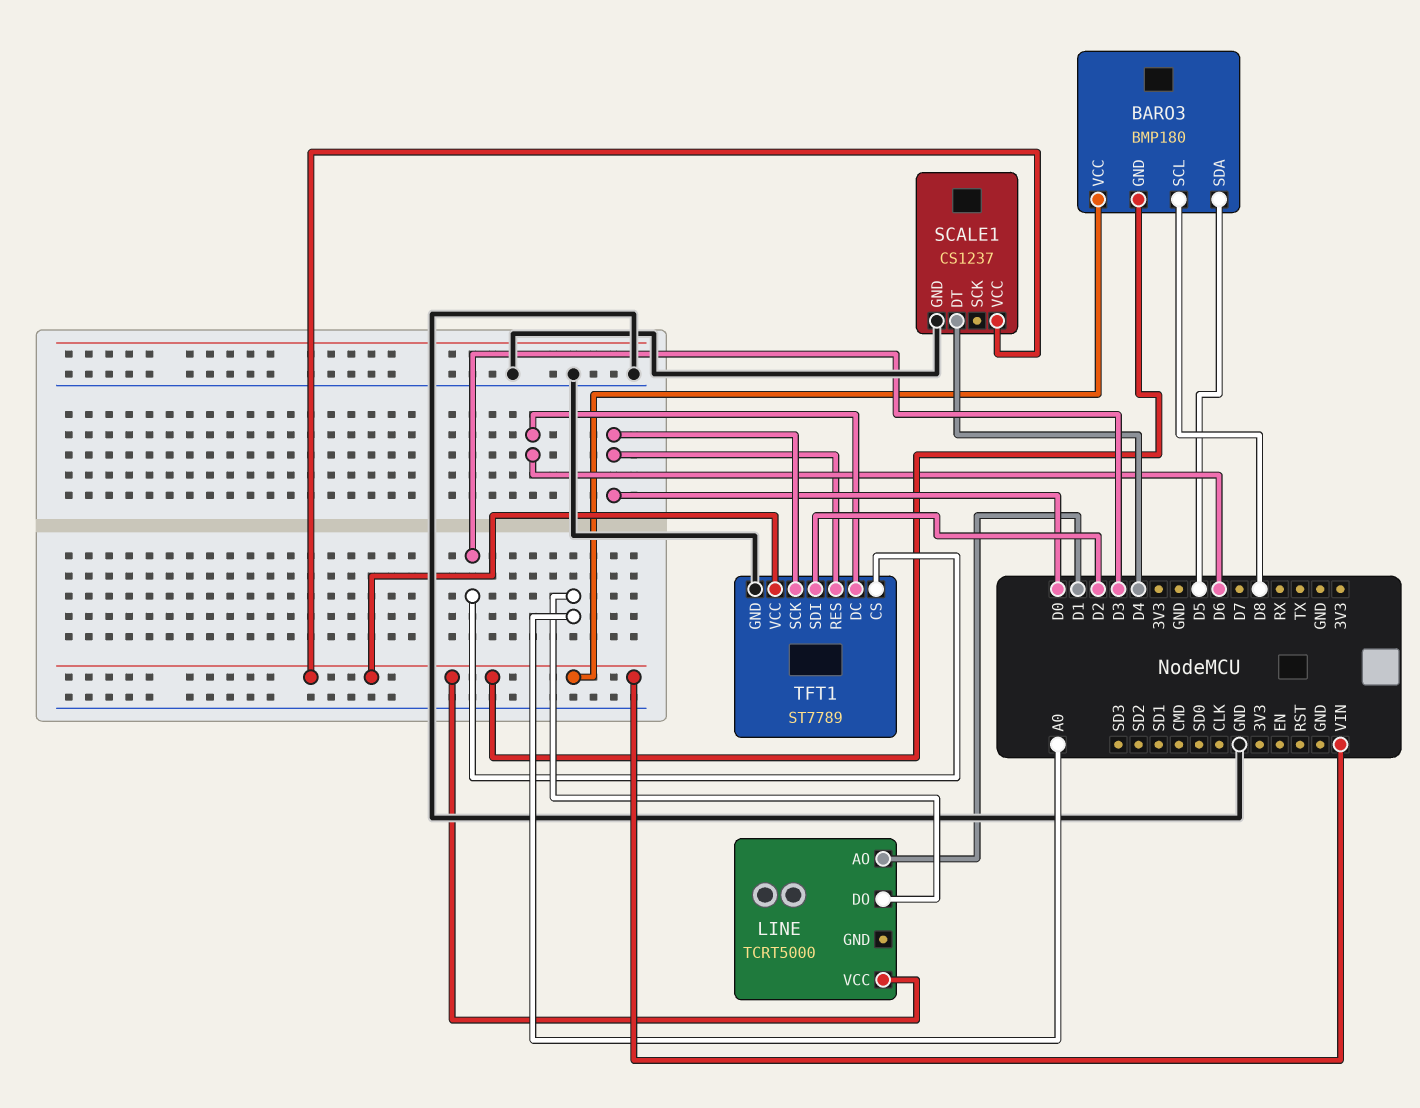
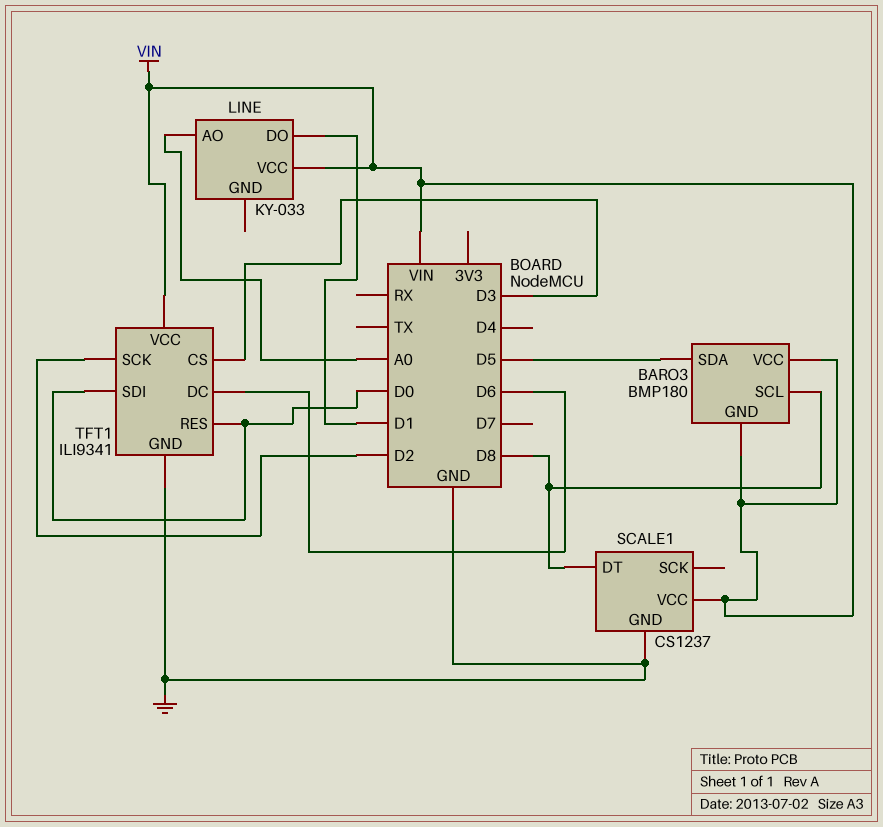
LINE: TCRT5000 -> KY-033
LINE pin AO: D1 -> A0
LINE pin DO: A0 -> D1
SCALE1 pin DT: D4 -> D8
TFT1: ST7789 -> ILI9341
TFT1 pin SCK: D0 -> D2
TFT1 pin SDI: D2 -> D0

